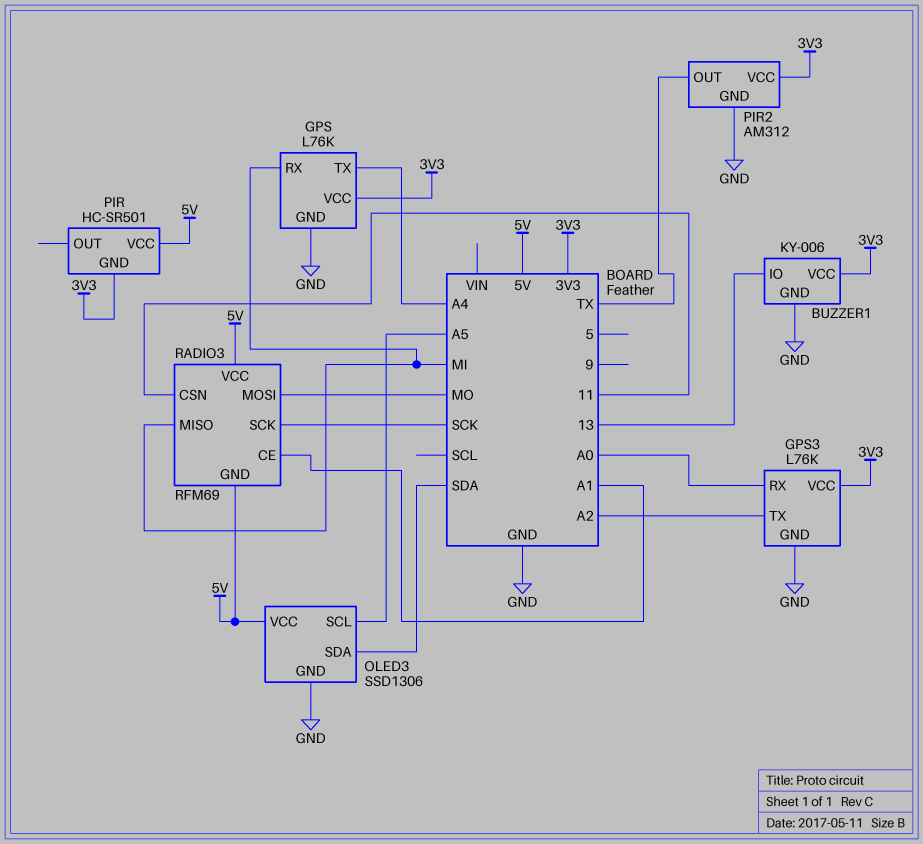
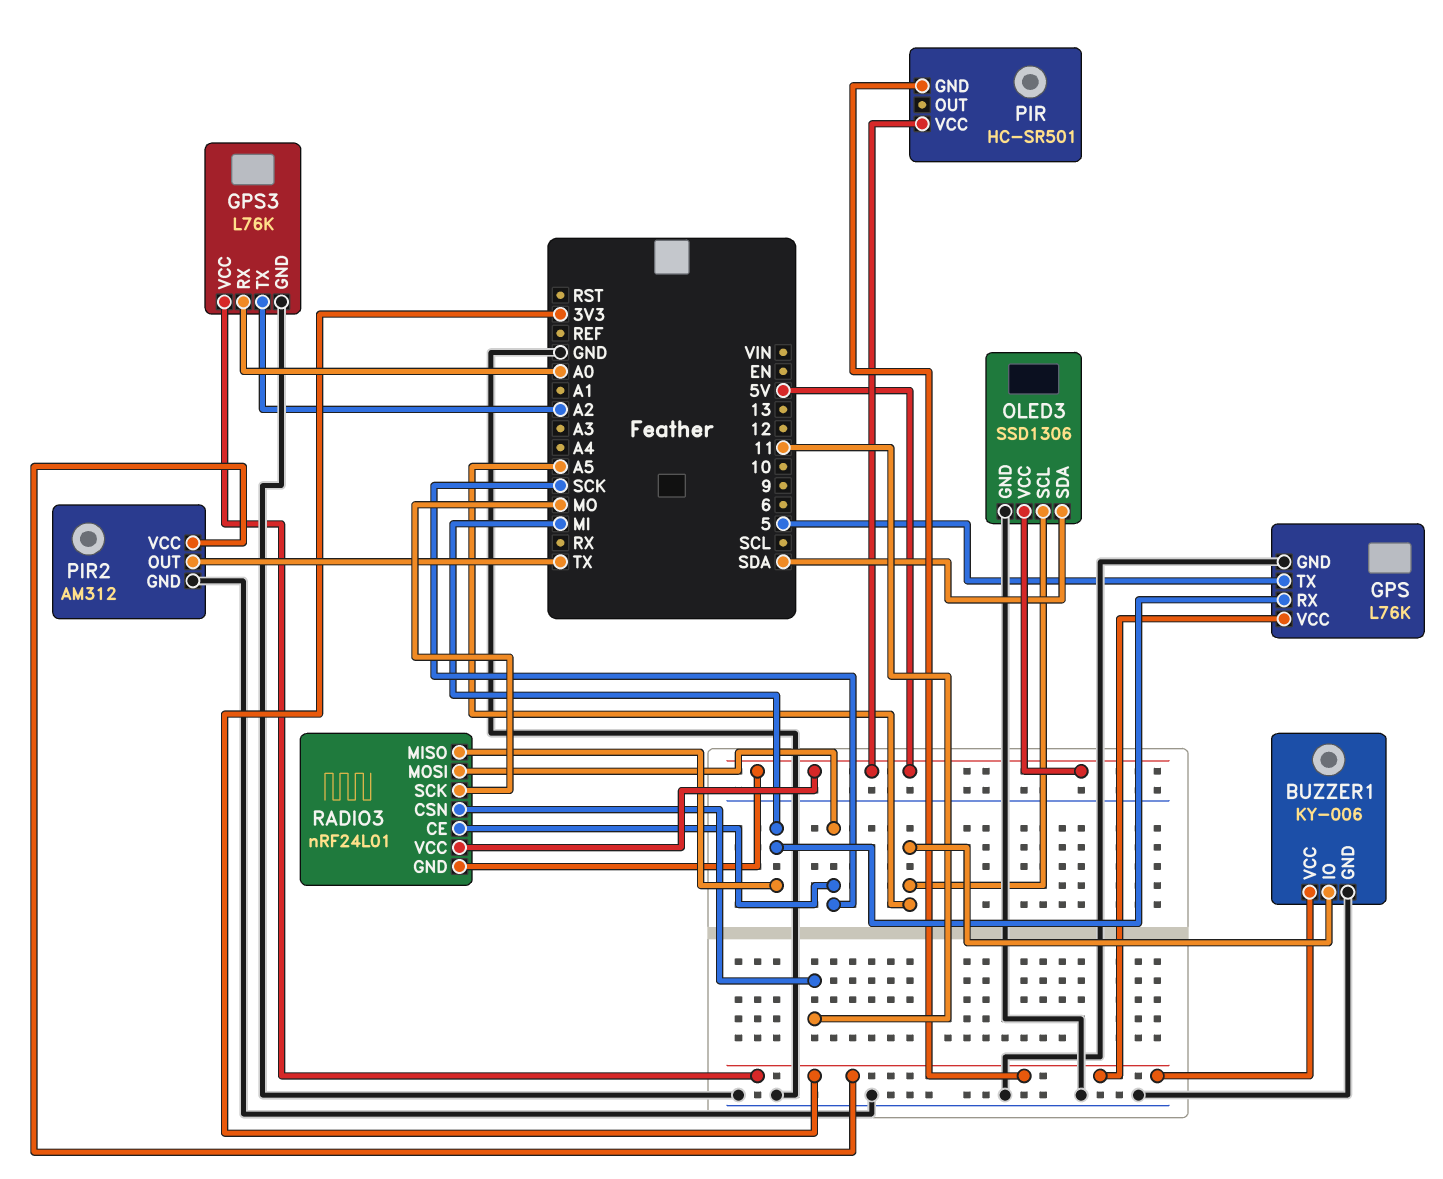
BUZZER1 pin IO: 13 -> A5
GPS pin TX: A4 -> 5
RADIO3: RFM69 -> nRF24L01
RADIO3 pin CE: A1 -> SCK
RADIO3 pin MOSI: MO -> SCK
RADIO3 pin SCK: SCK -> MO

